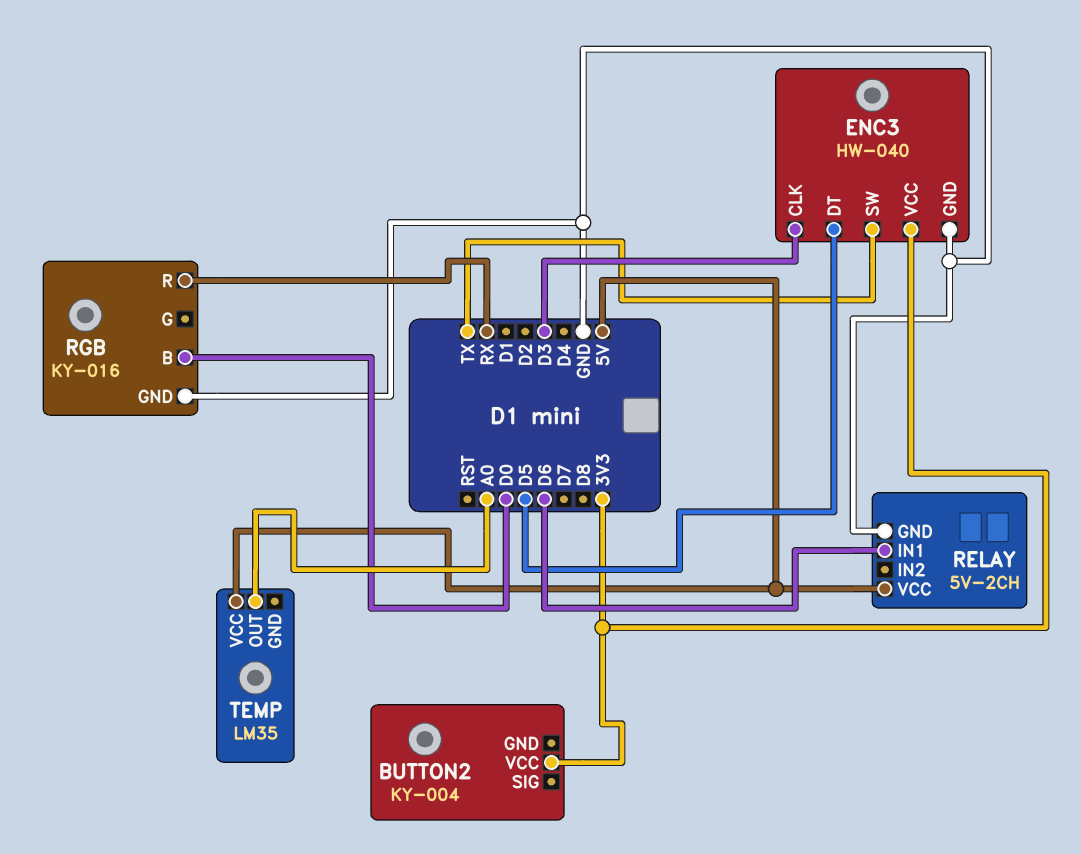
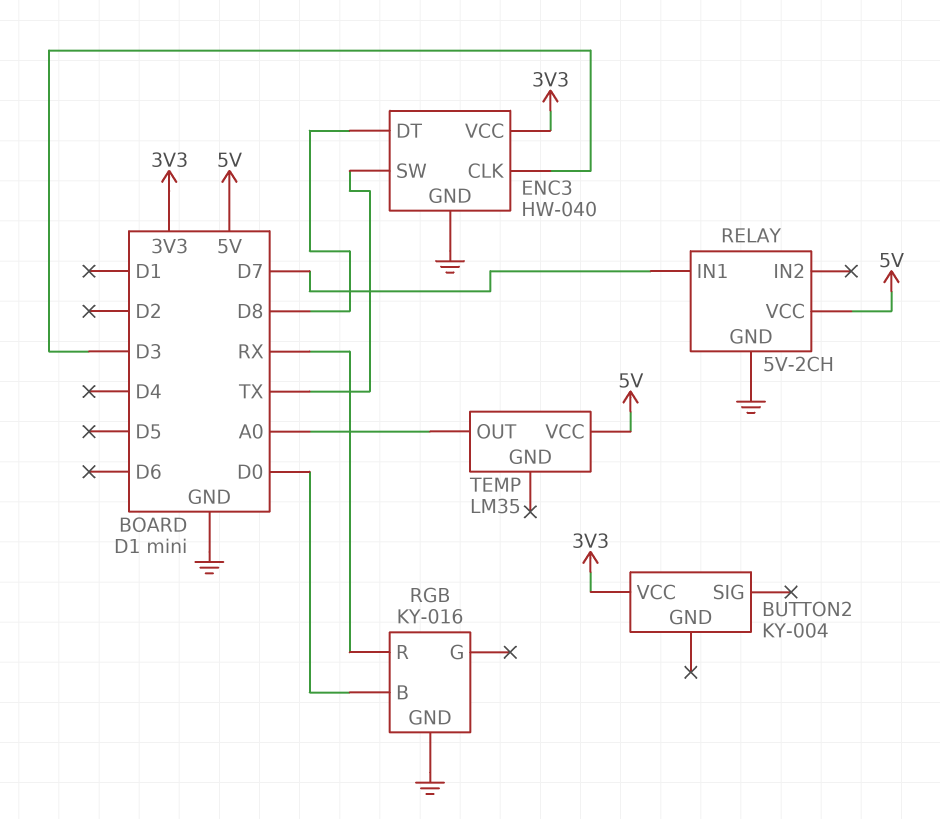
ENC3 pin DT: D5 -> D8
RELAY pin IN1: D6 -> D7

